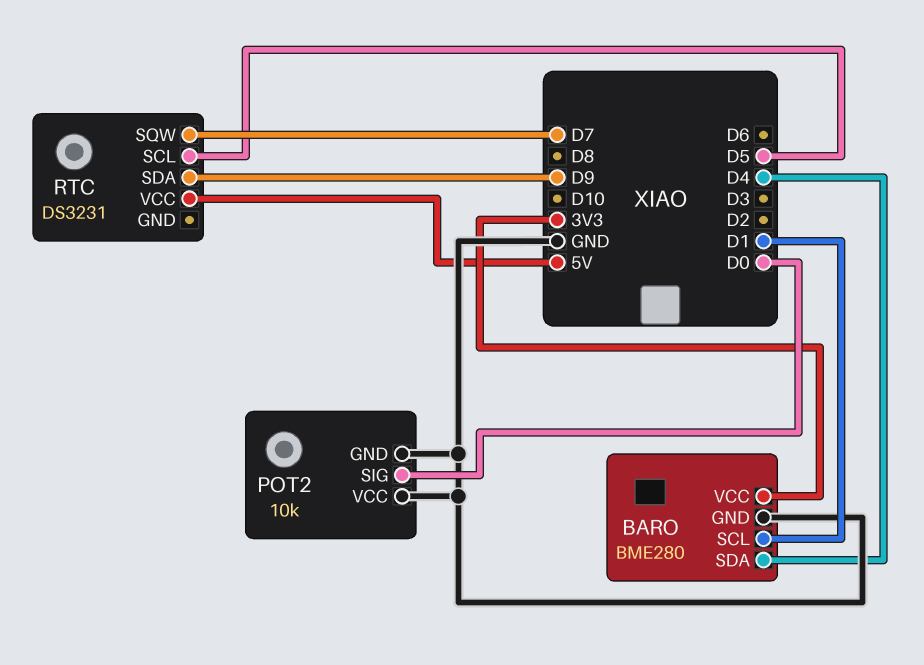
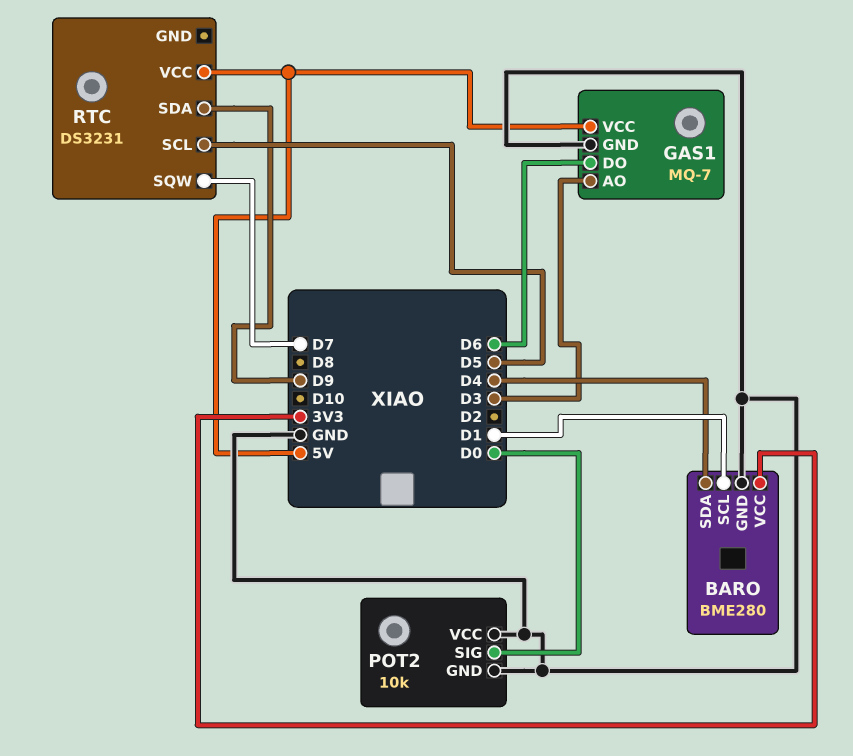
GAS1: none -> MQ-7
GAS1 pin AO: none -> D3
GAS1 pin DO: none -> D6
GAS1 pin GND: none -> GND
GAS1 pin VCC: none -> 5V

